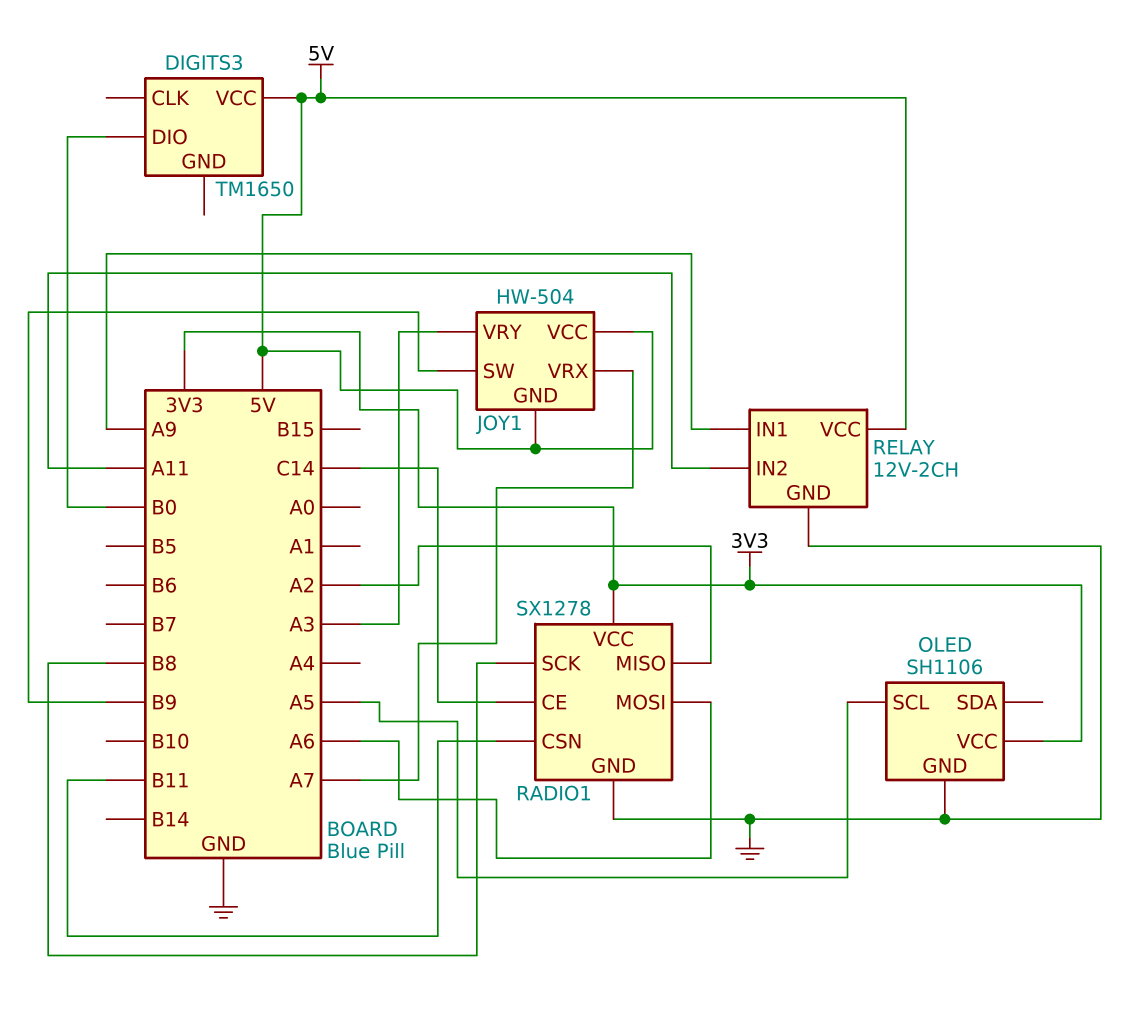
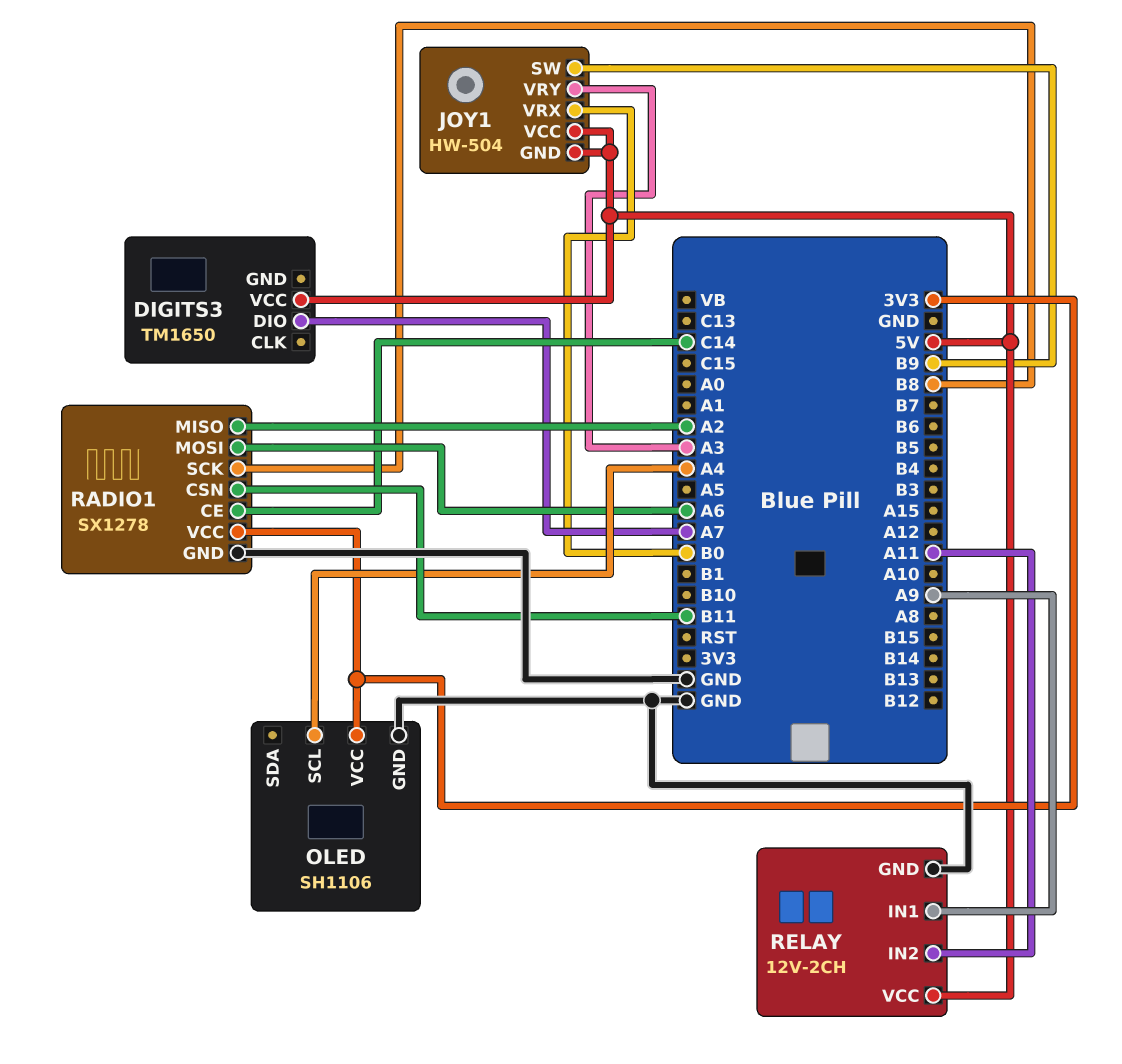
DIGITS3 pin DIO: B0 -> A7
JOY1 pin VRX: A7 -> B0
OLED pin SCL: A5 -> A4

